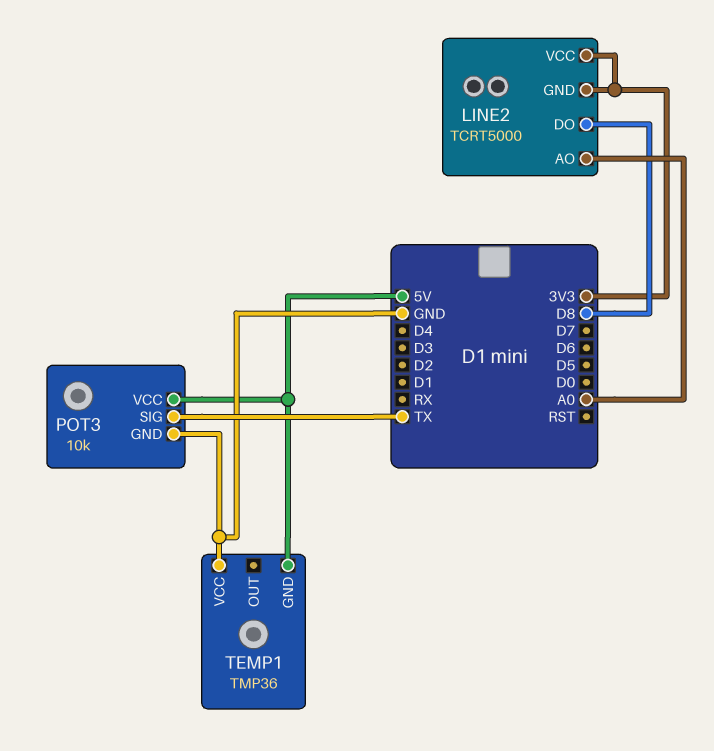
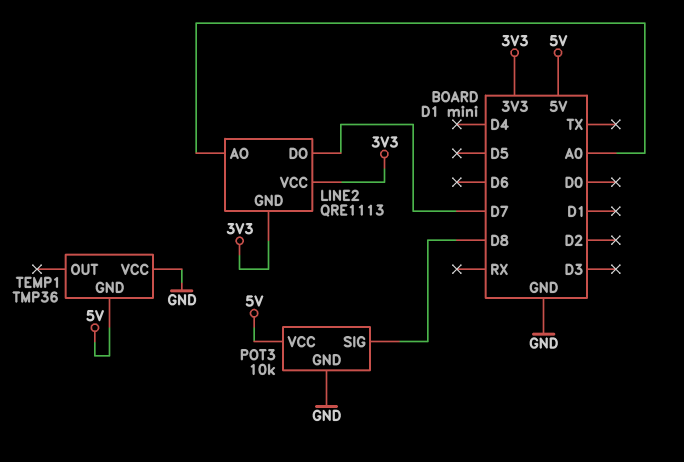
LINE2: TCRT5000 -> QRE1113
LINE2 pin DO: D8 -> D7
POT3 pin SIG: TX -> D8

